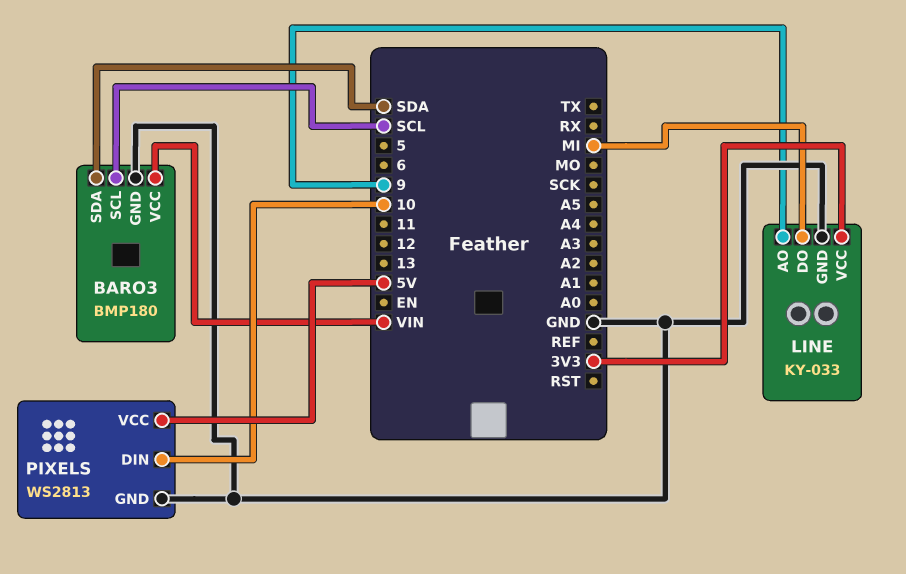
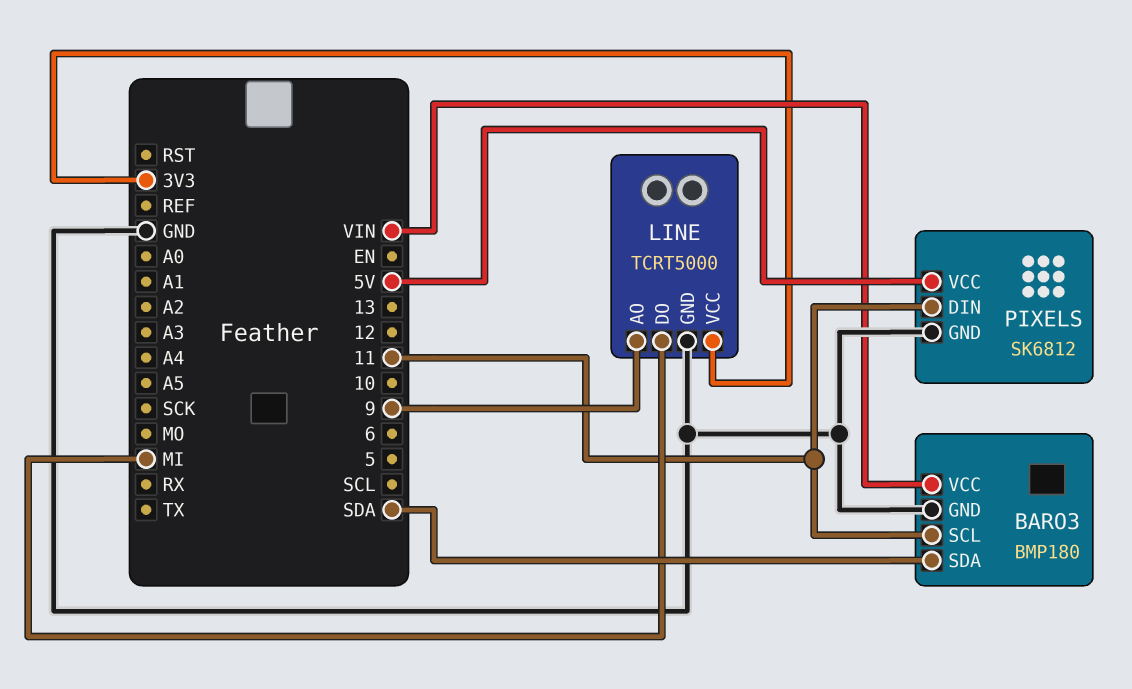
BARO3 pin SCL: SCL -> 11
LINE: KY-033 -> TCRT5000
PIXELS: WS2813 -> SK6812
PIXELS pin DIN: 10 -> 11

